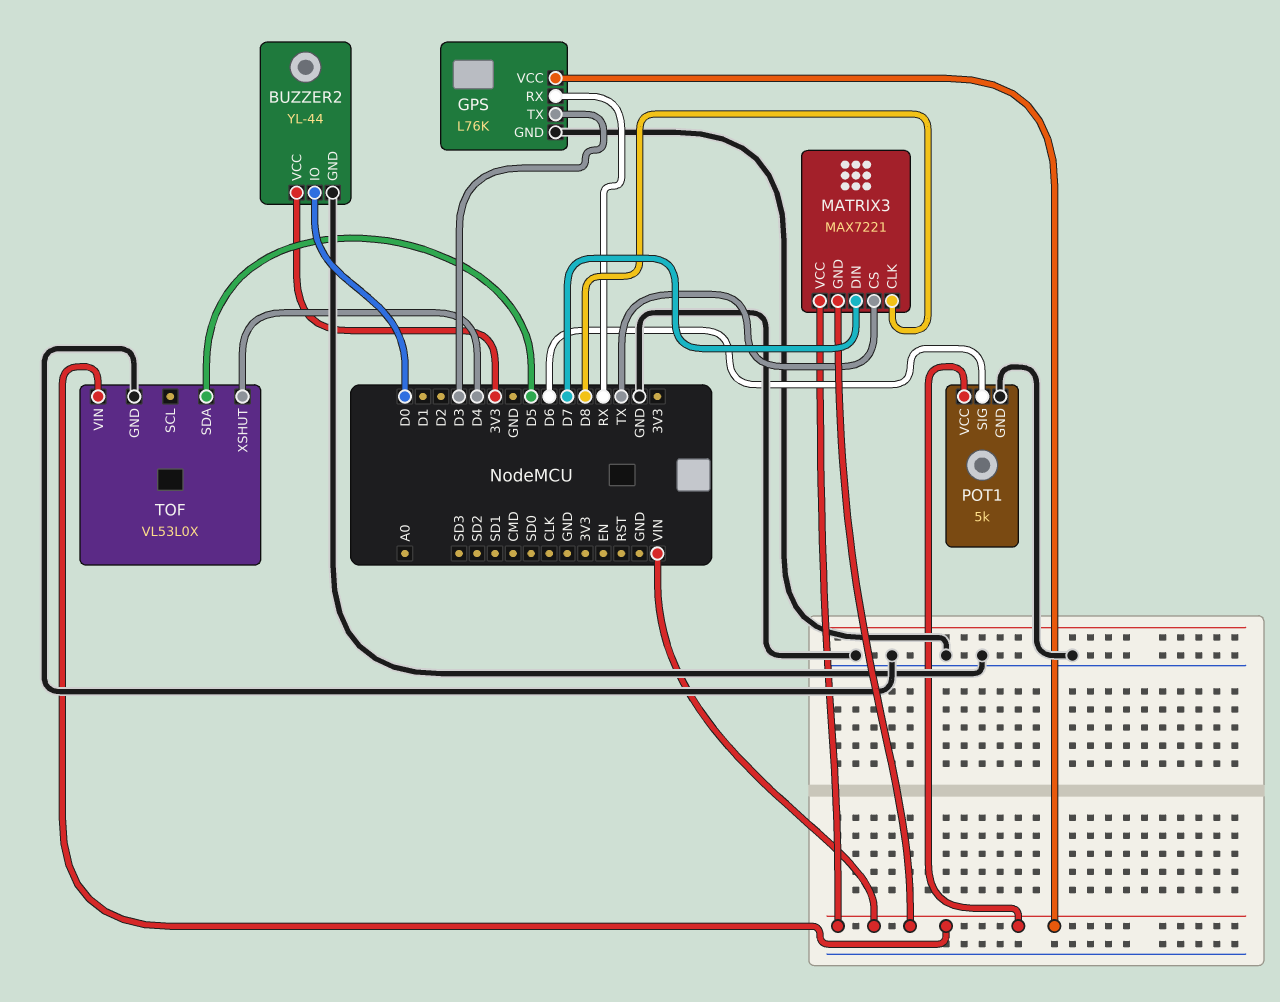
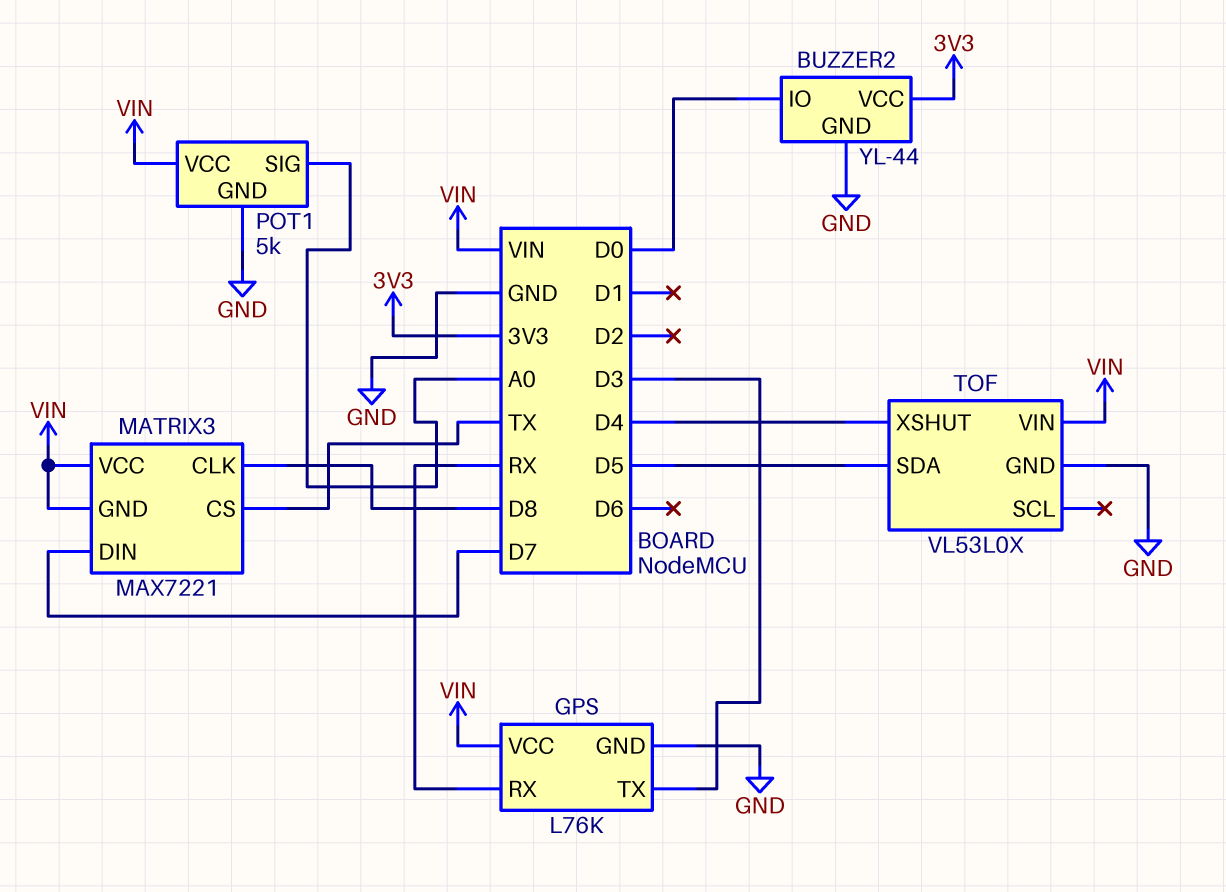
POT1 pin SIG: D6 -> A0

